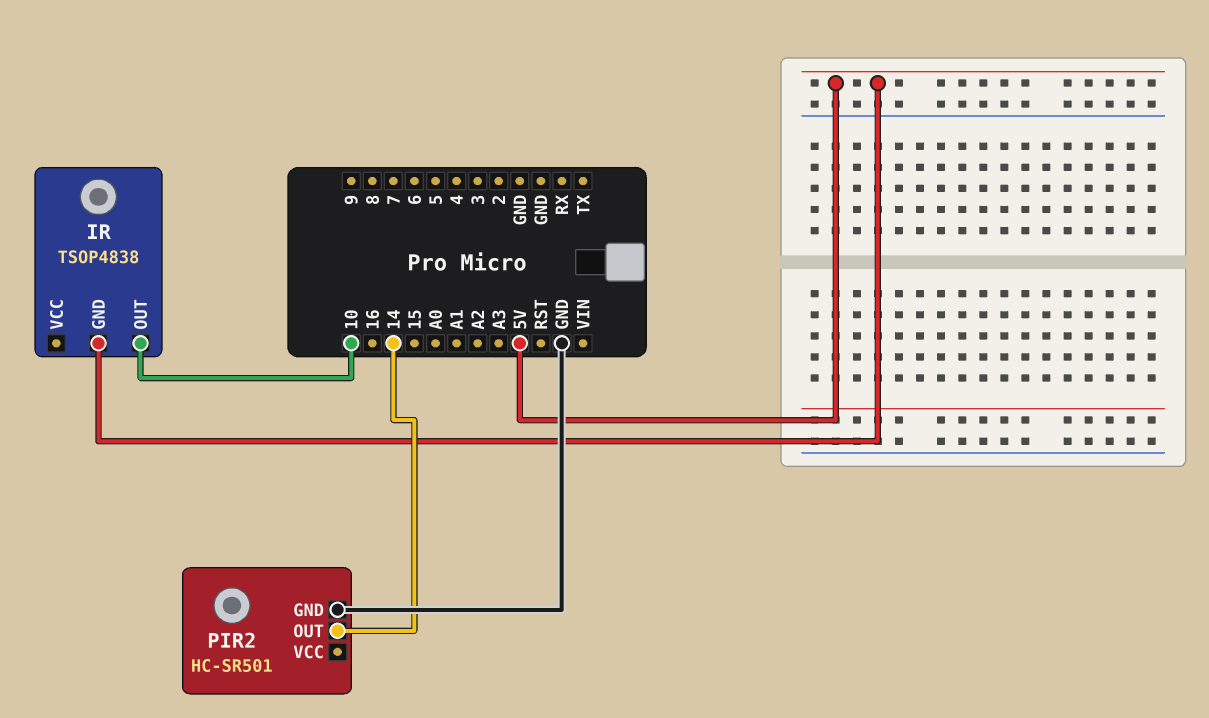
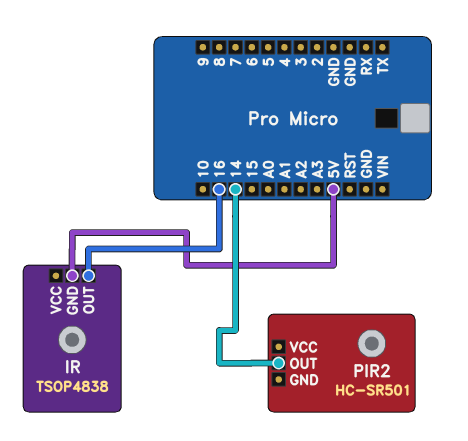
IR pin OUT: 10 -> 16
PIR2 pin GND: GND -> none

